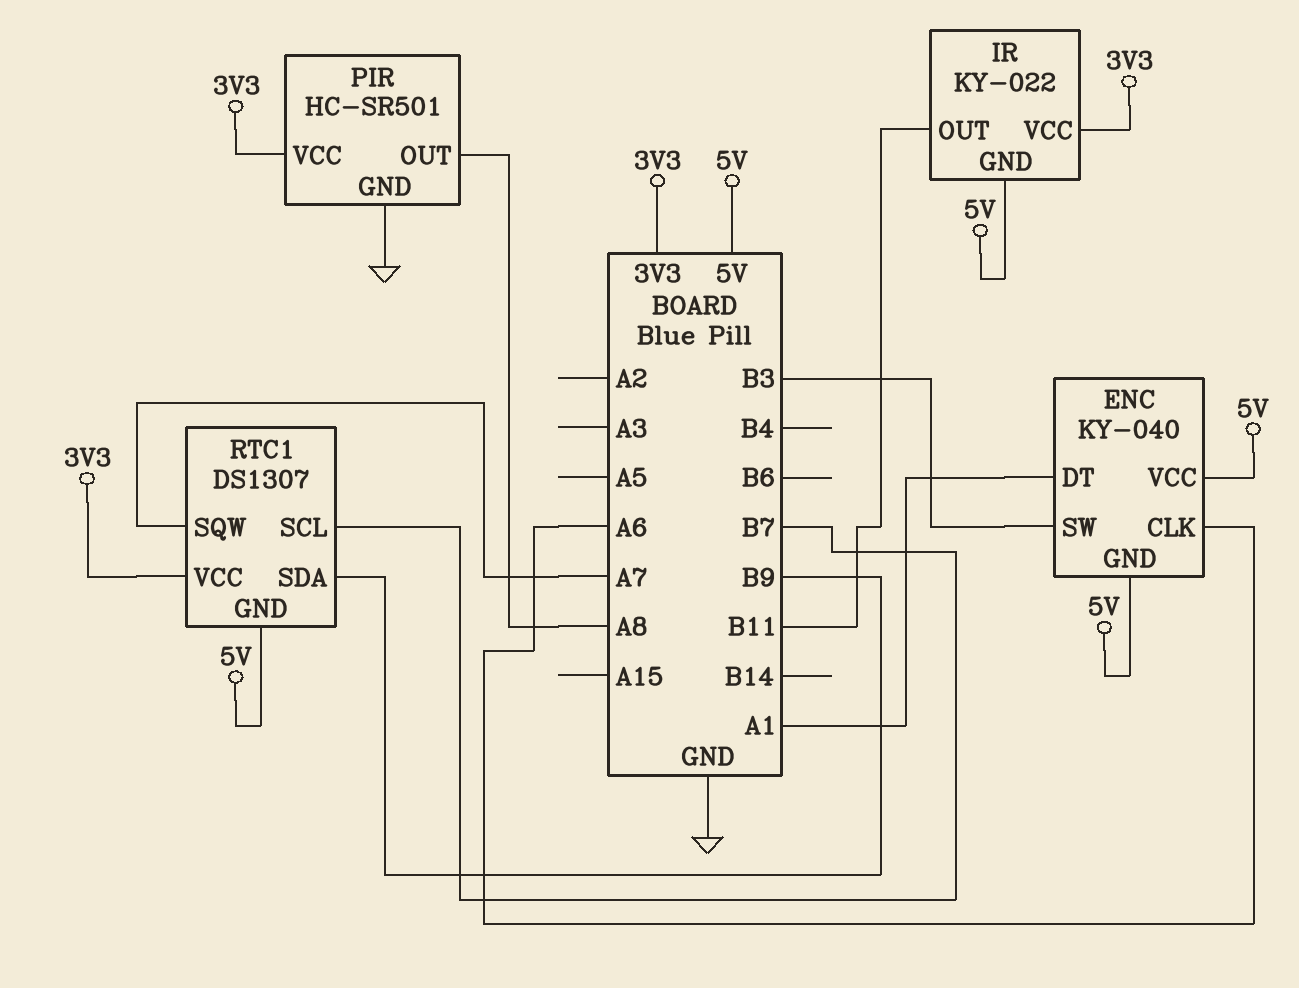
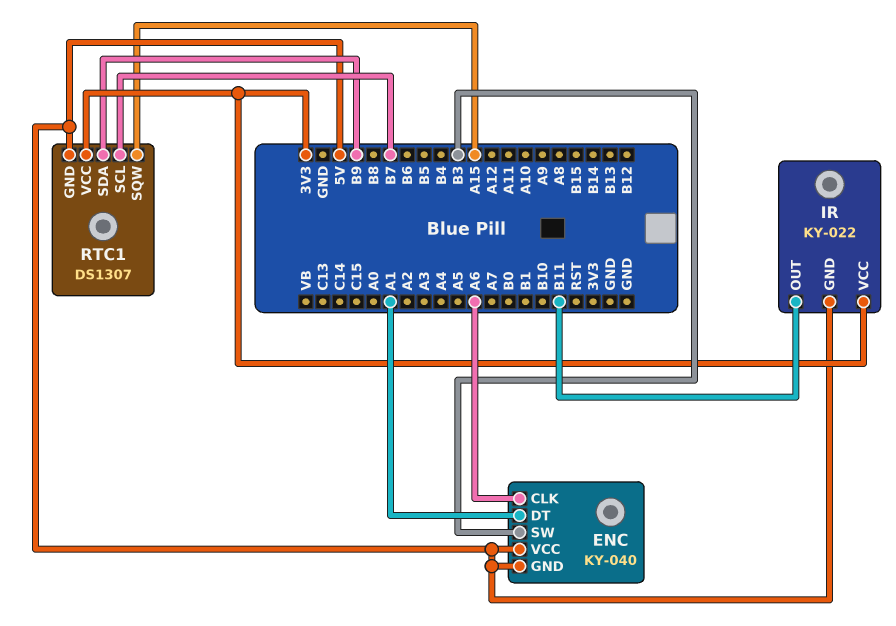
PIR: HC-SR501 -> none
PIR pin GND: GND -> none
PIR pin OUT: A8 -> none
PIR pin VCC: 3V3 -> none
RTC1 pin SQW: A7 -> A15

